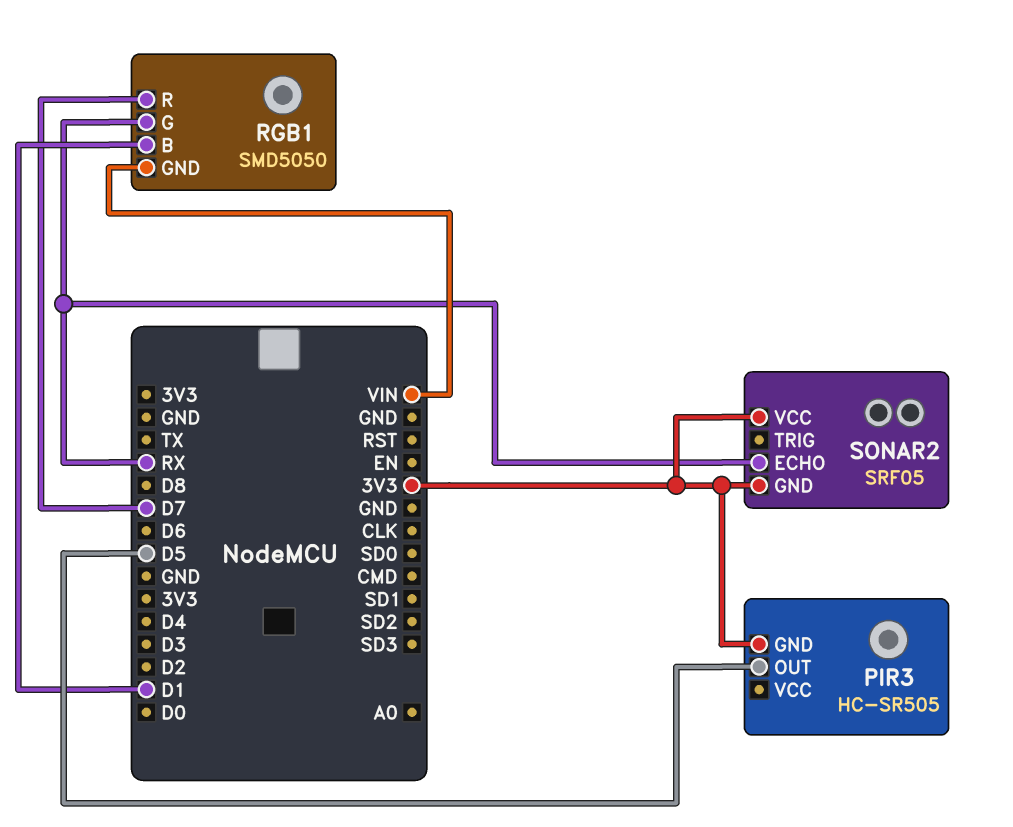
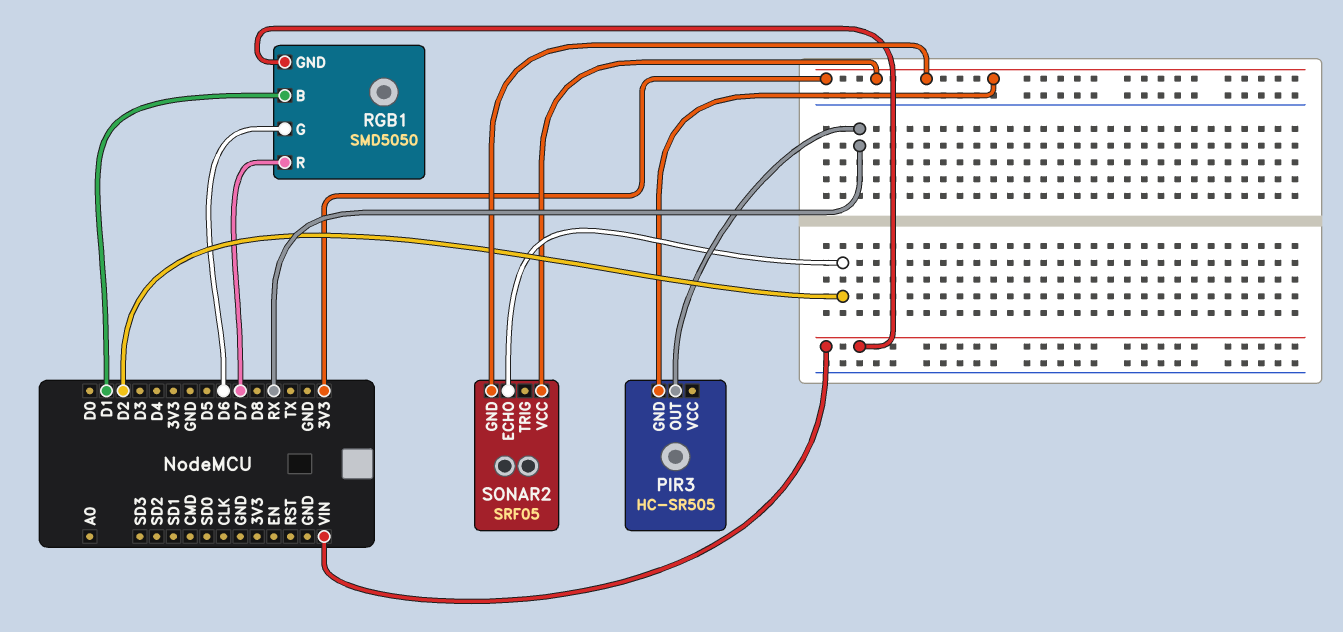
PIR3 pin OUT: D5 -> RX
RGB1 pin G: RX -> D6
SONAR2 pin ECHO: RX -> D2

